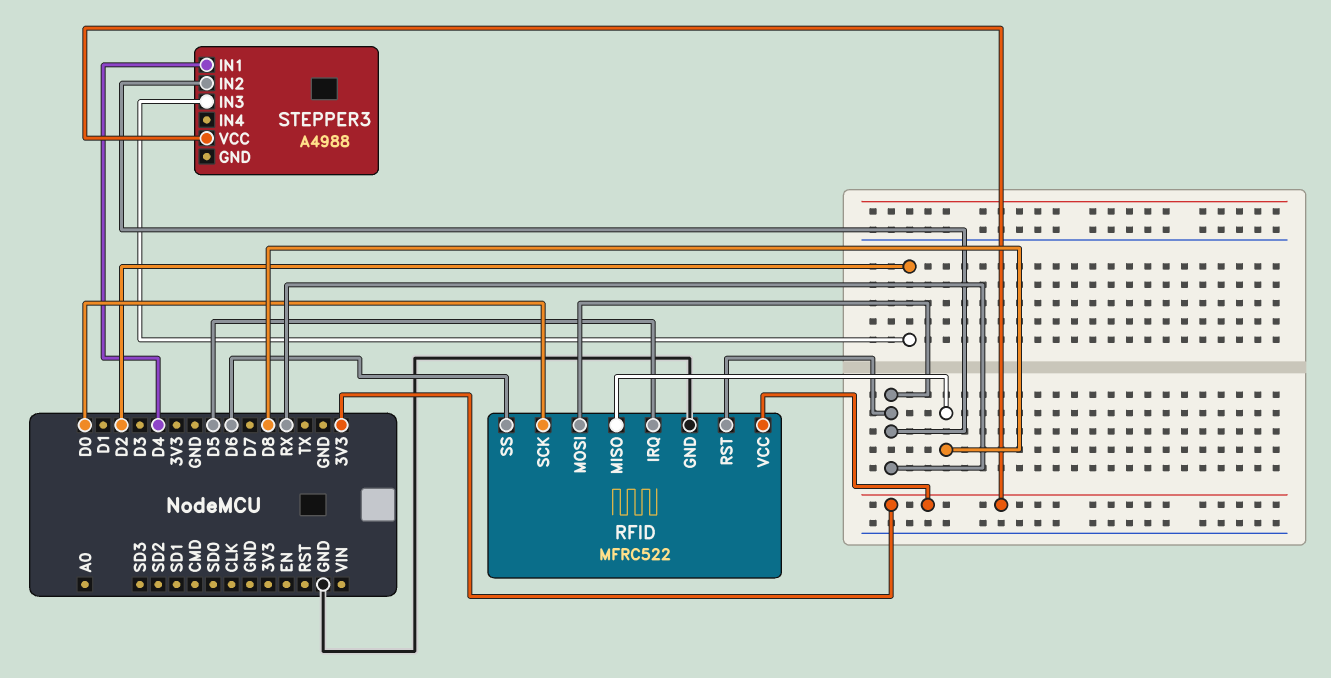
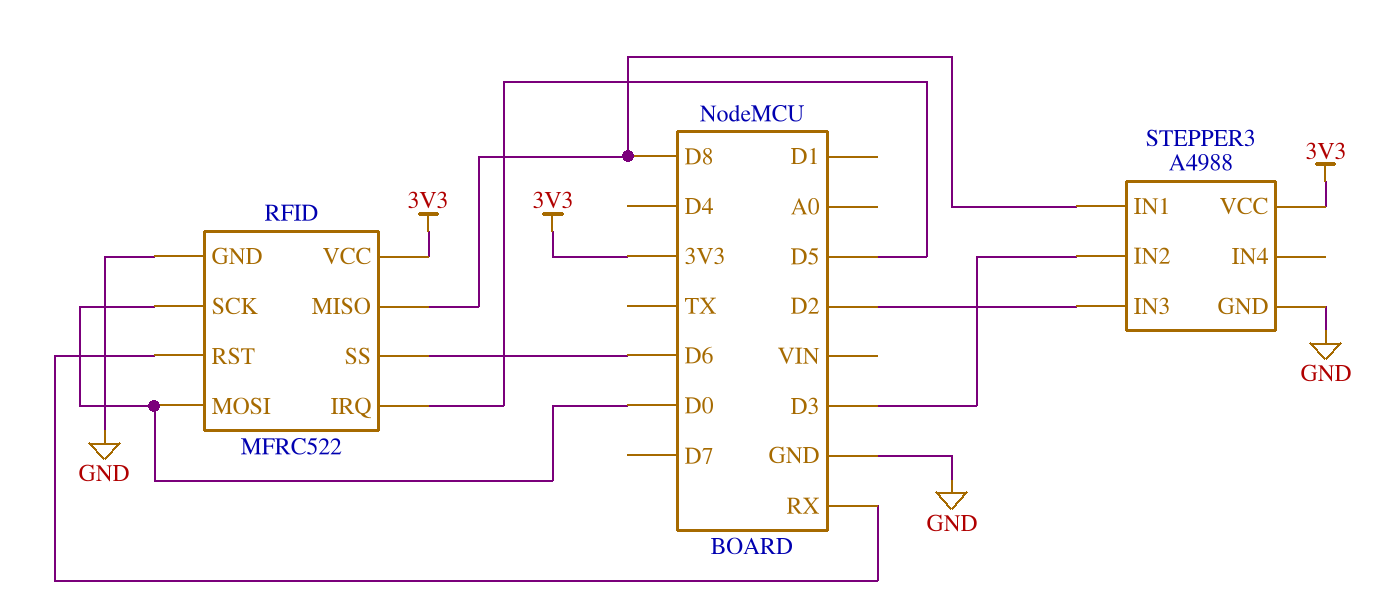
RFID pin MOSI: RX -> D0
STEPPER3 pin GND: none -> GND
STEPPER3 pin IN1: D4 -> D8
STEPPER3 pin IN2: RX -> D3

